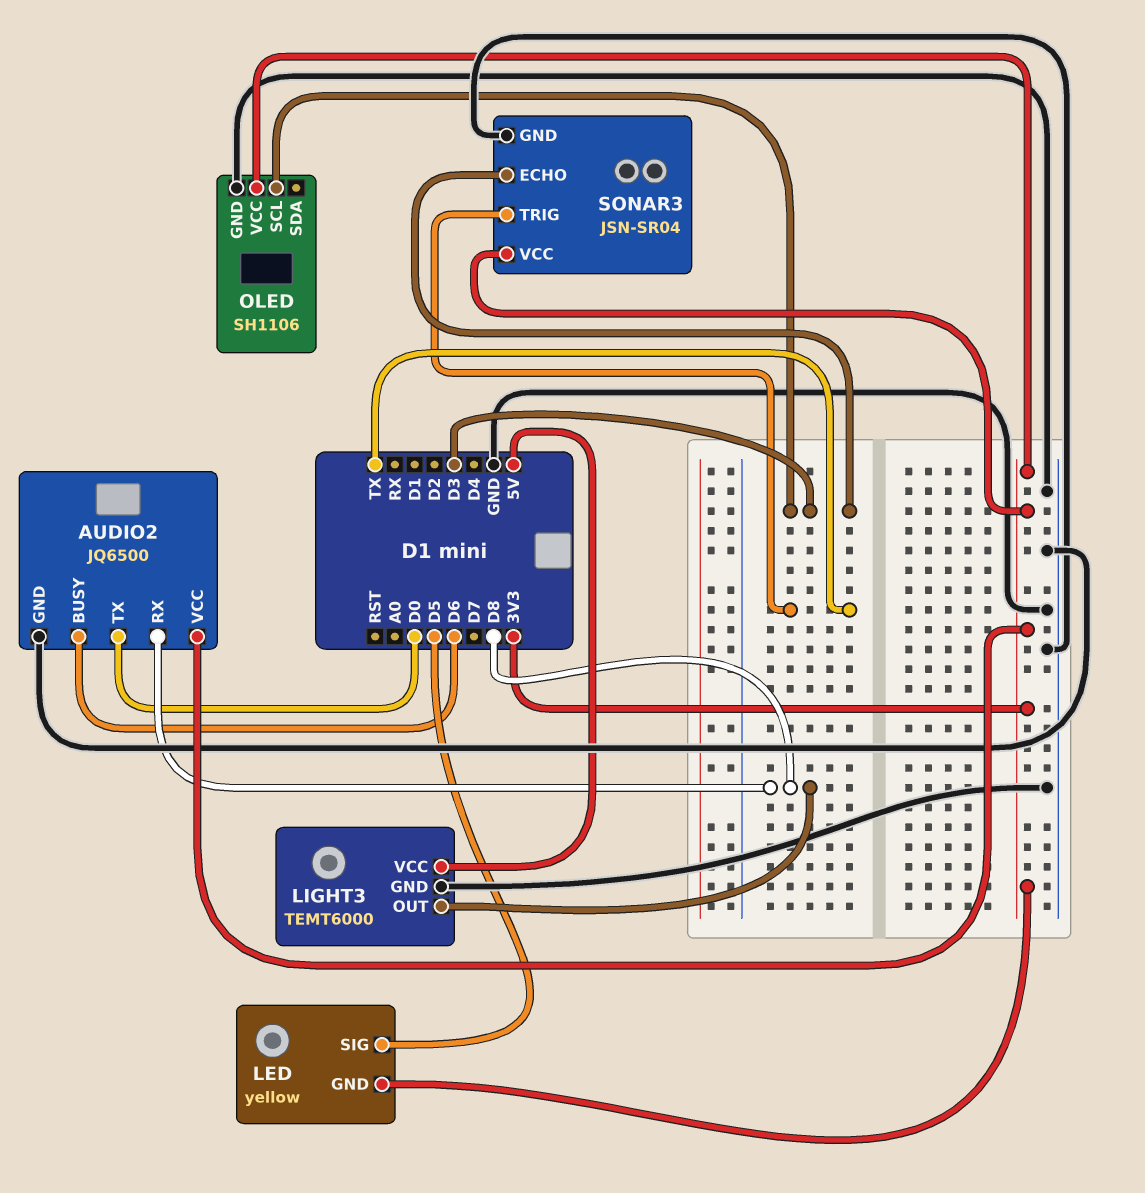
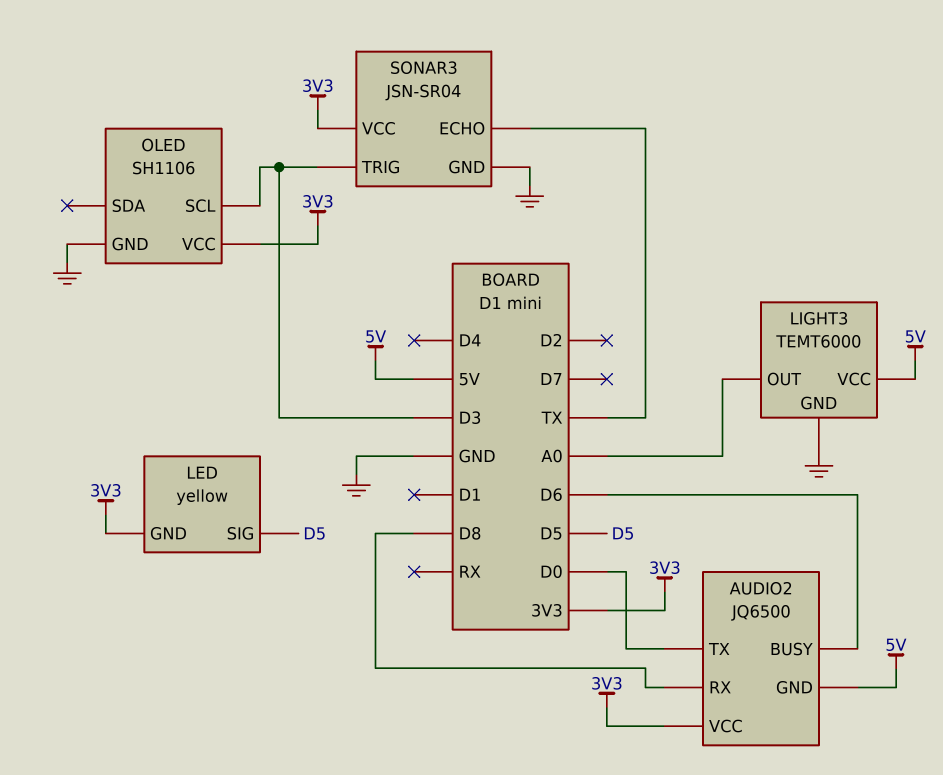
AUDIO2 pin GND: GND -> 5V
LIGHT3 pin OUT: D8 -> A0
SONAR3 pin ECHO: D3 -> TX
SONAR3 pin TRIG: TX -> D3

